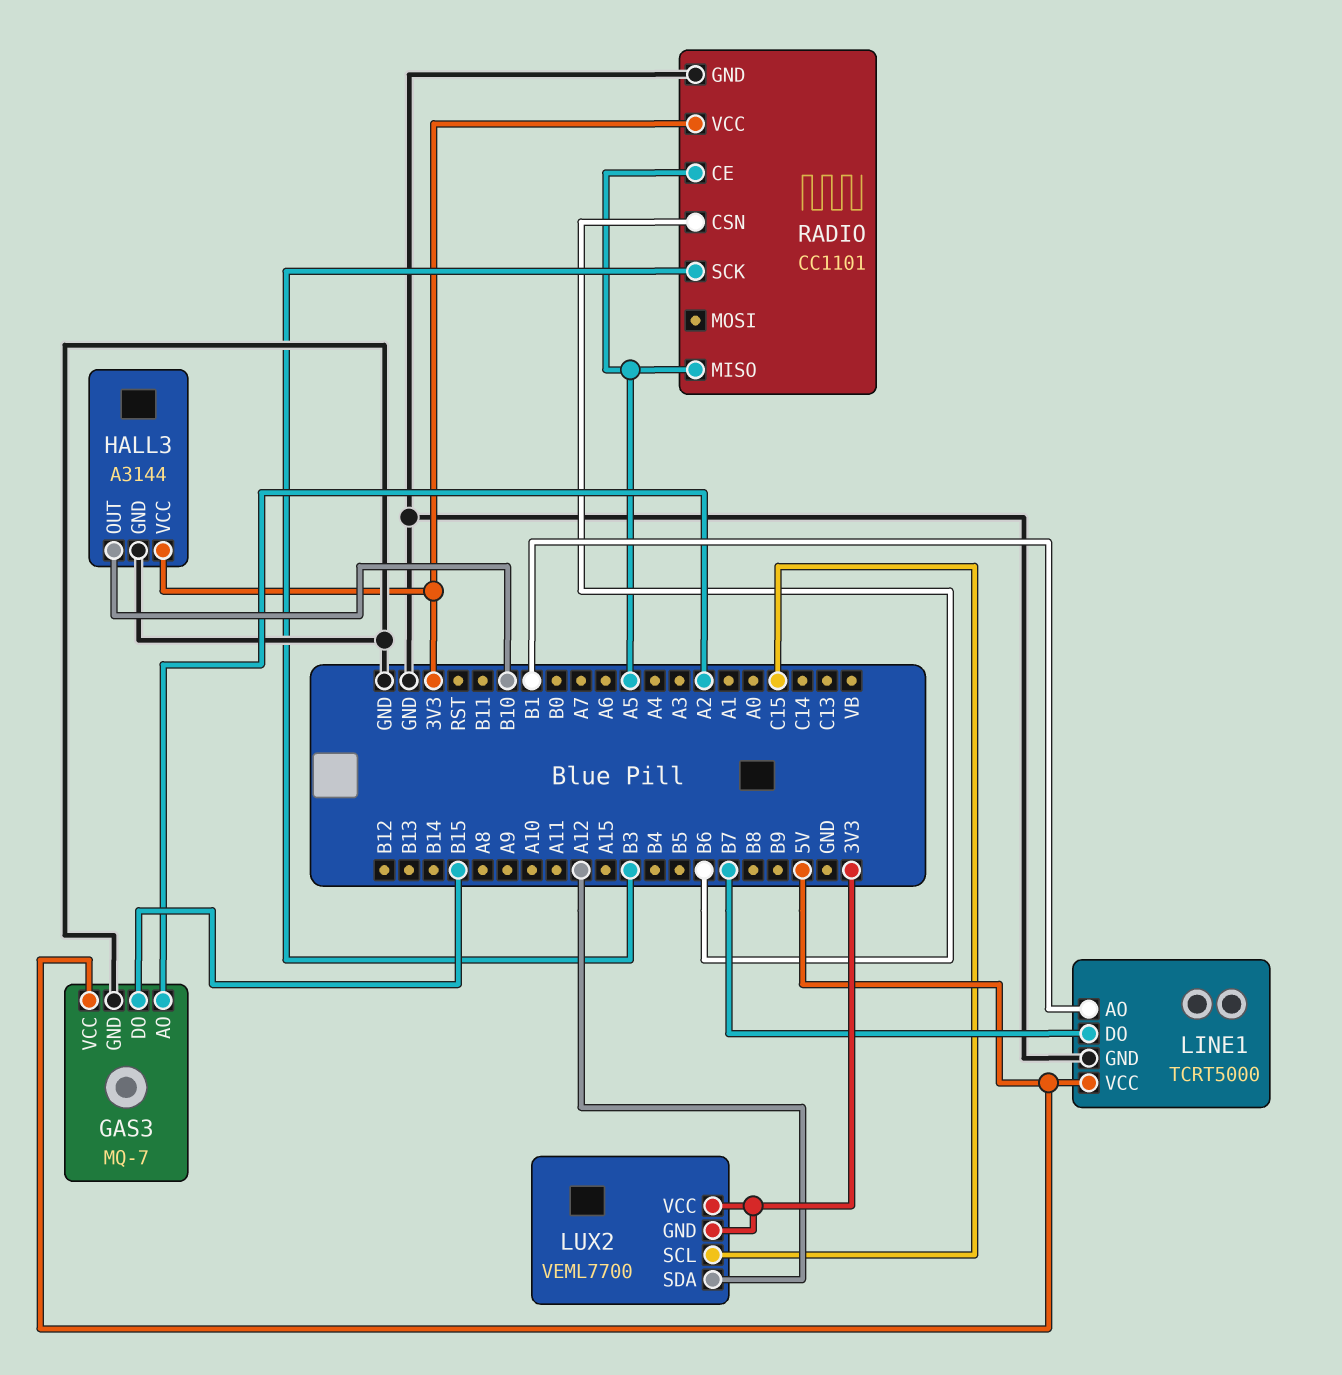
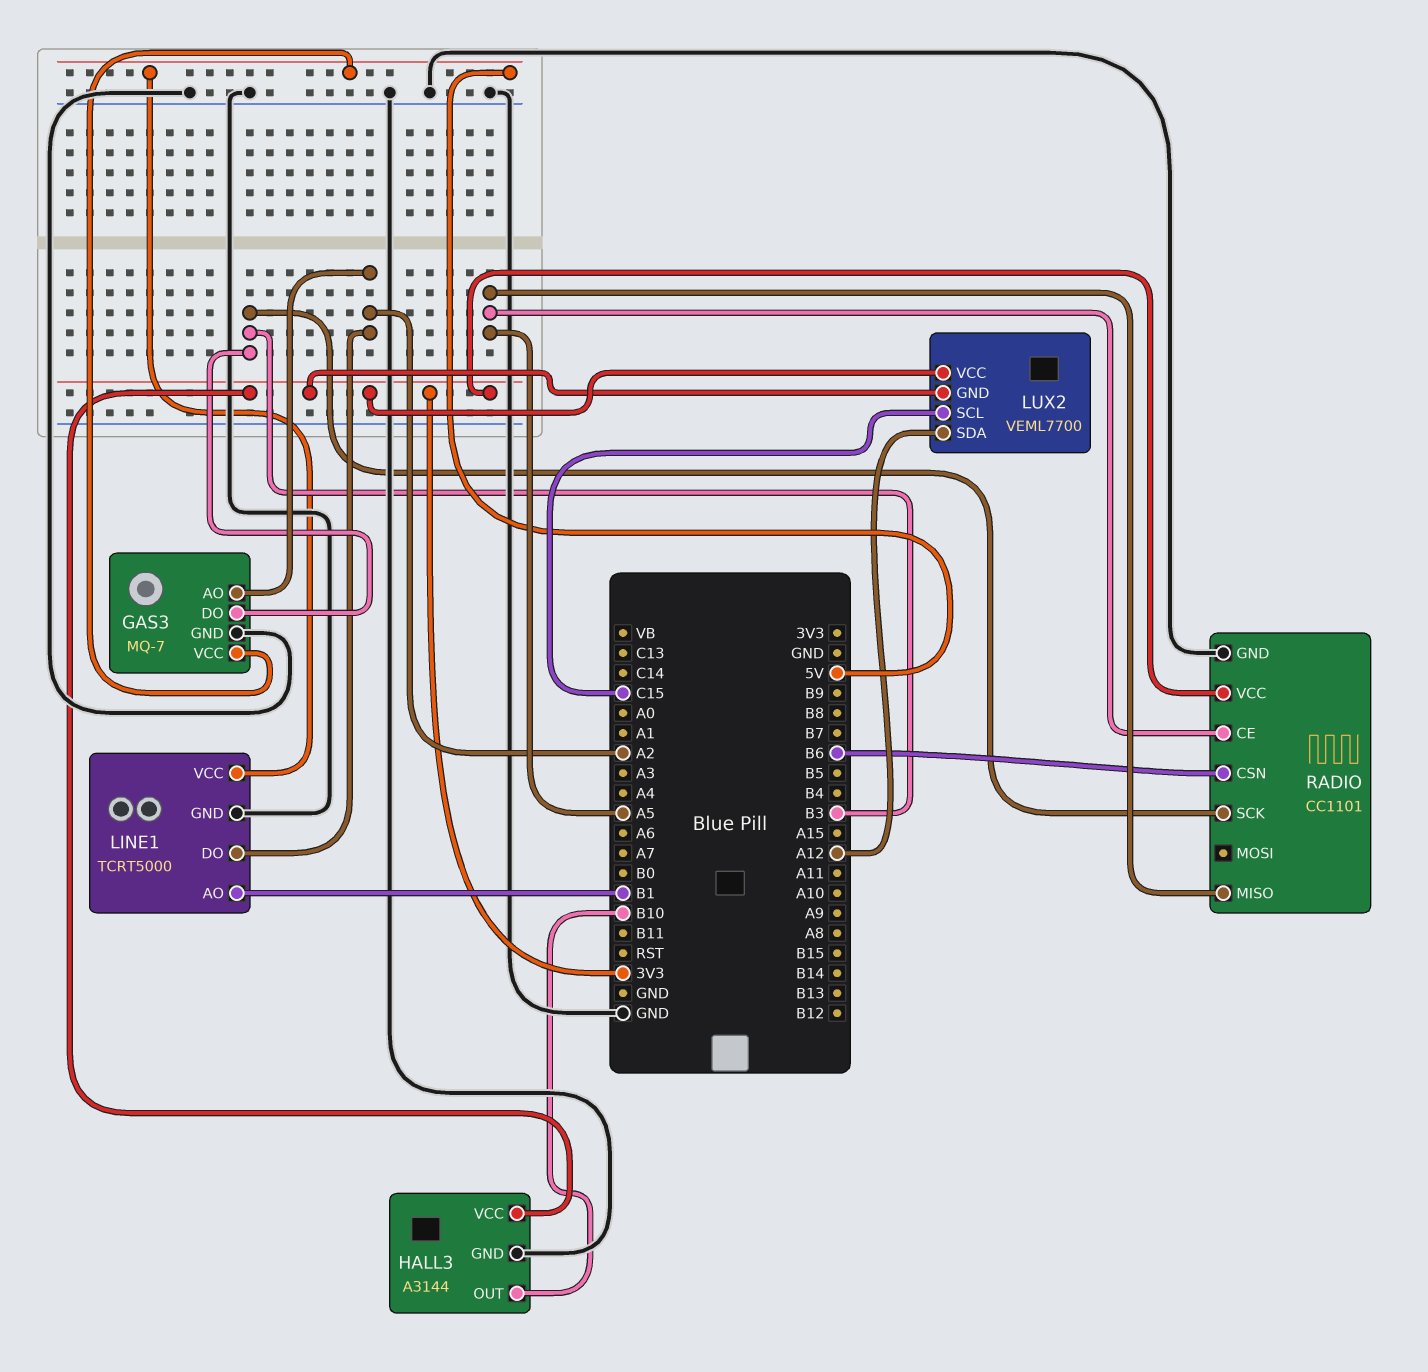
GAS3 pin DO: B15 -> B3
LINE1 pin DO: B7 -> A2

